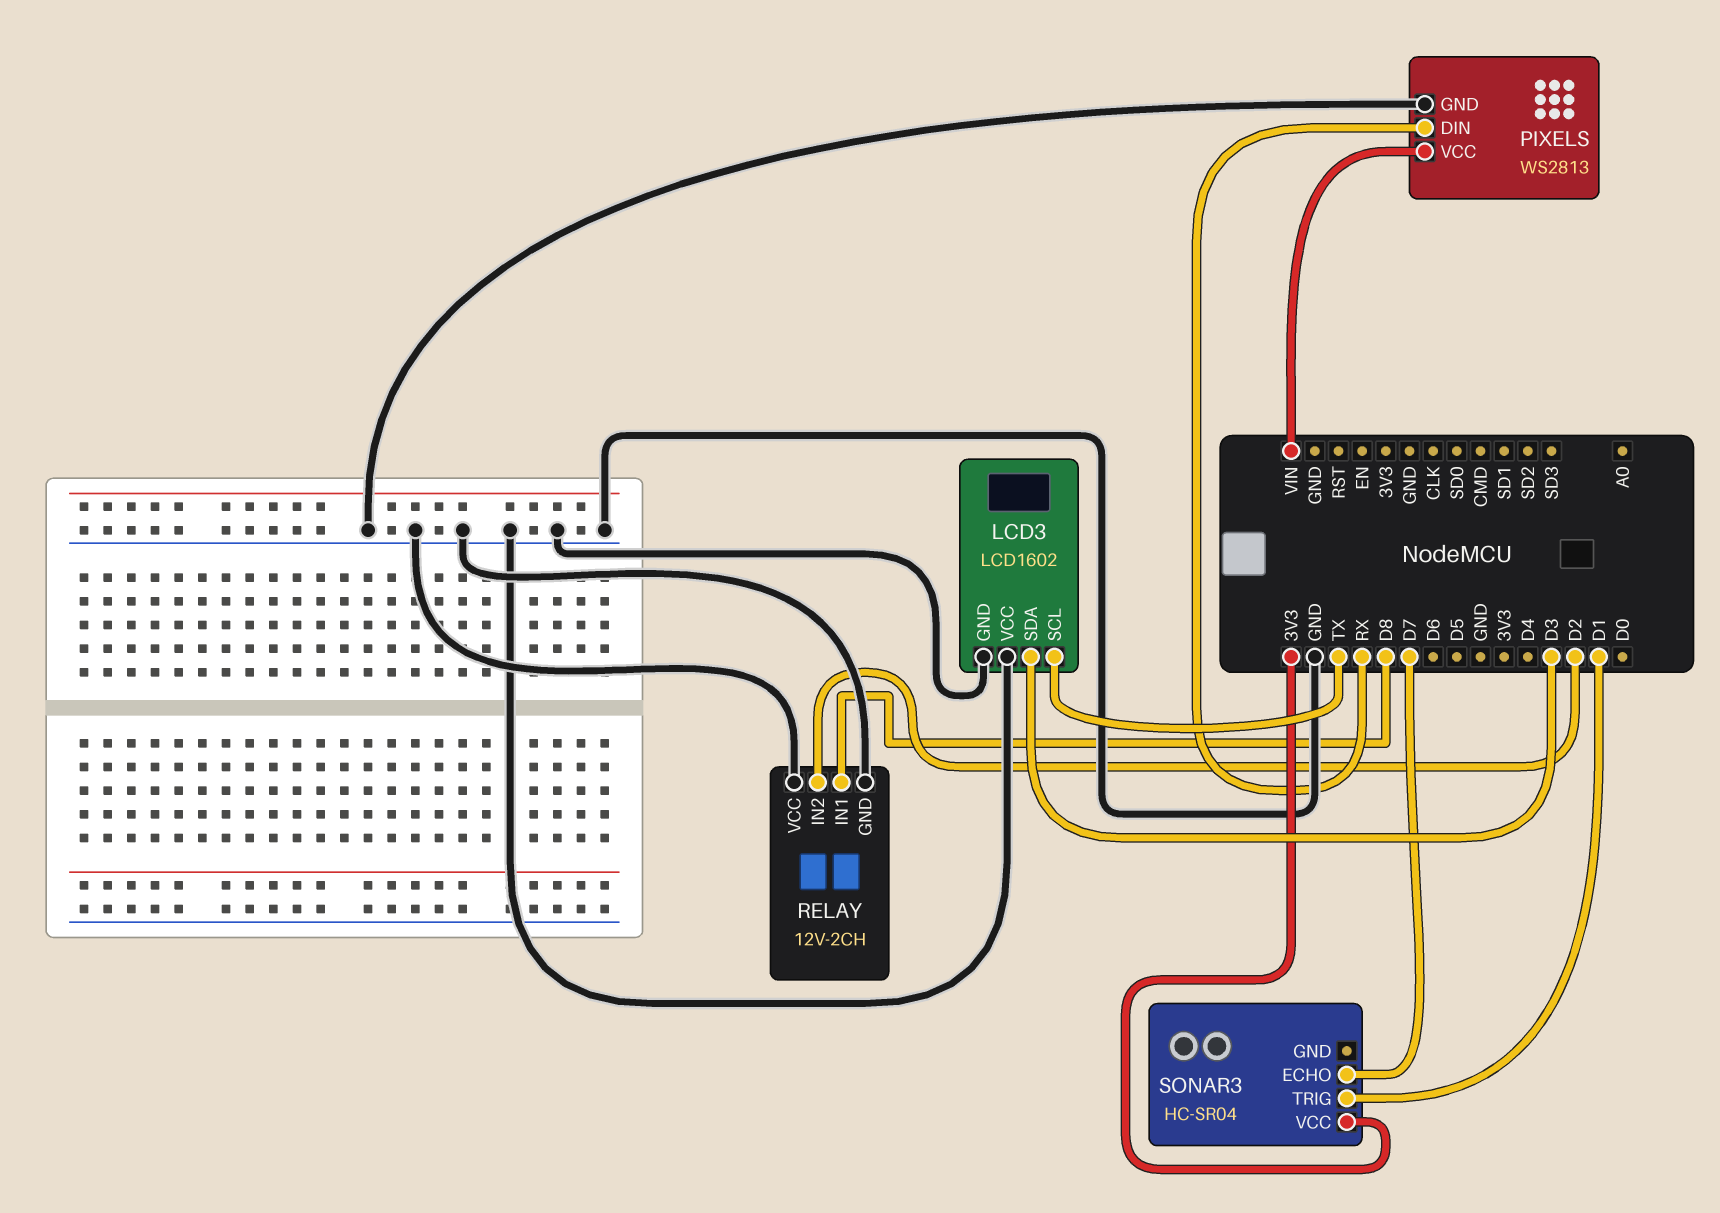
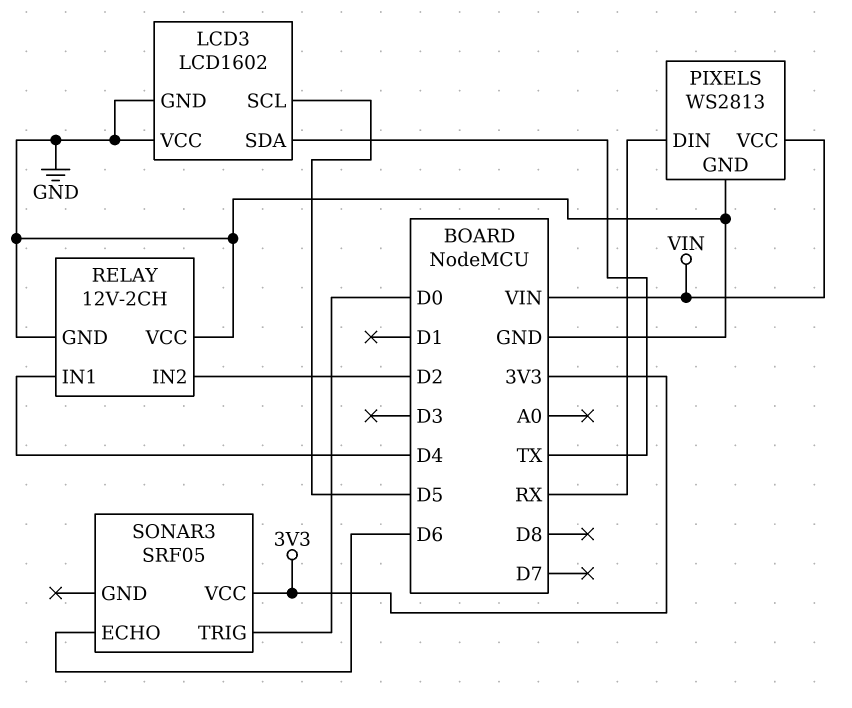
LCD3 pin SCL: TX -> D5
LCD3 pin SDA: D3 -> TX
RELAY pin IN1: D8 -> D4
SONAR3: HC-SR04 -> SRF05
SONAR3 pin ECHO: D7 -> D6
SONAR3 pin TRIG: D1 -> D0

